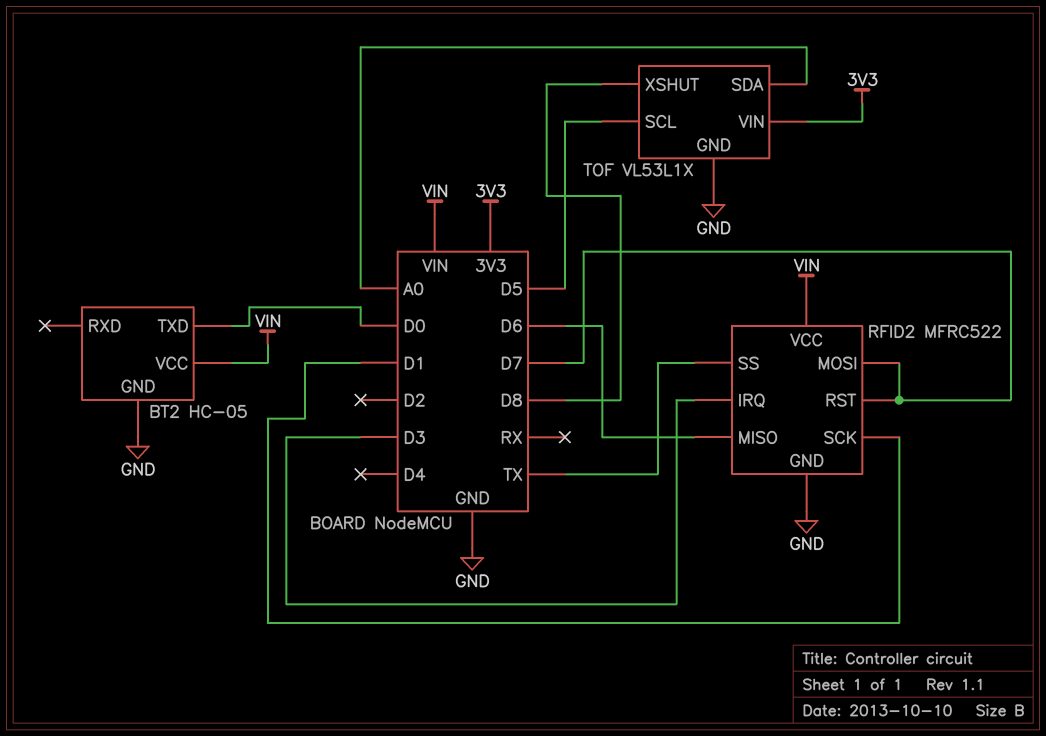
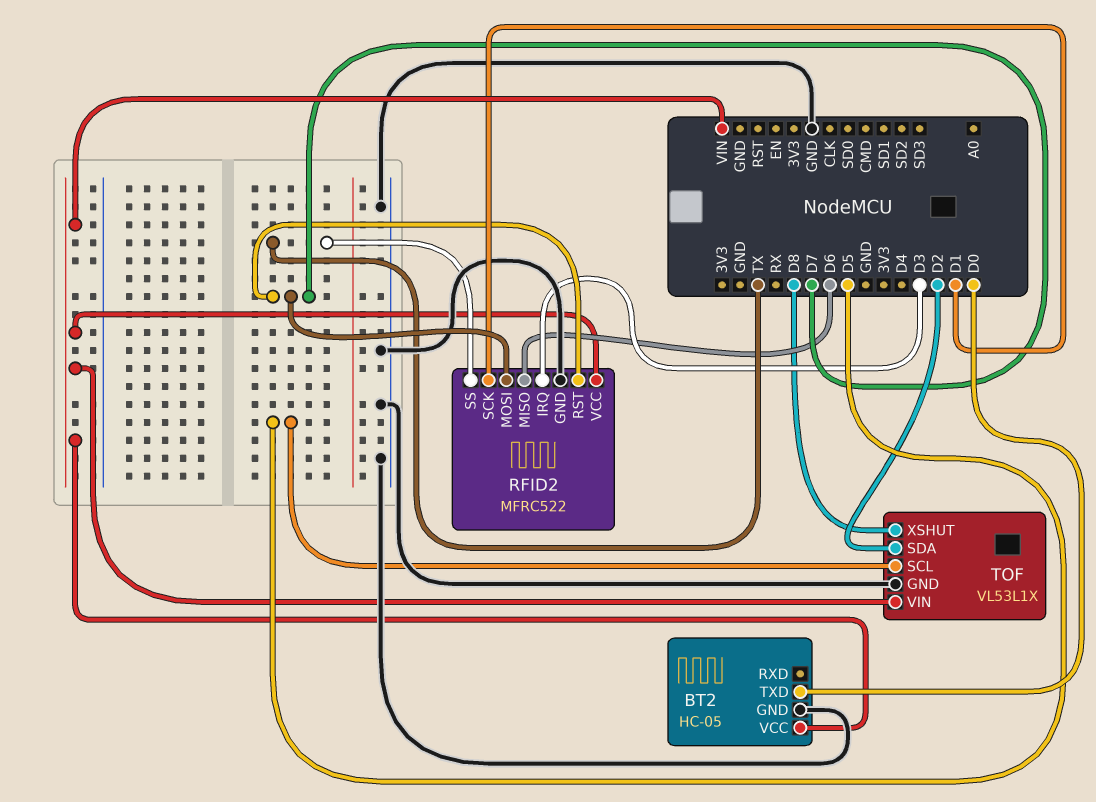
TOF pin SDA: A0 -> D2
TOF pin VIN: 3V3 -> VIN

